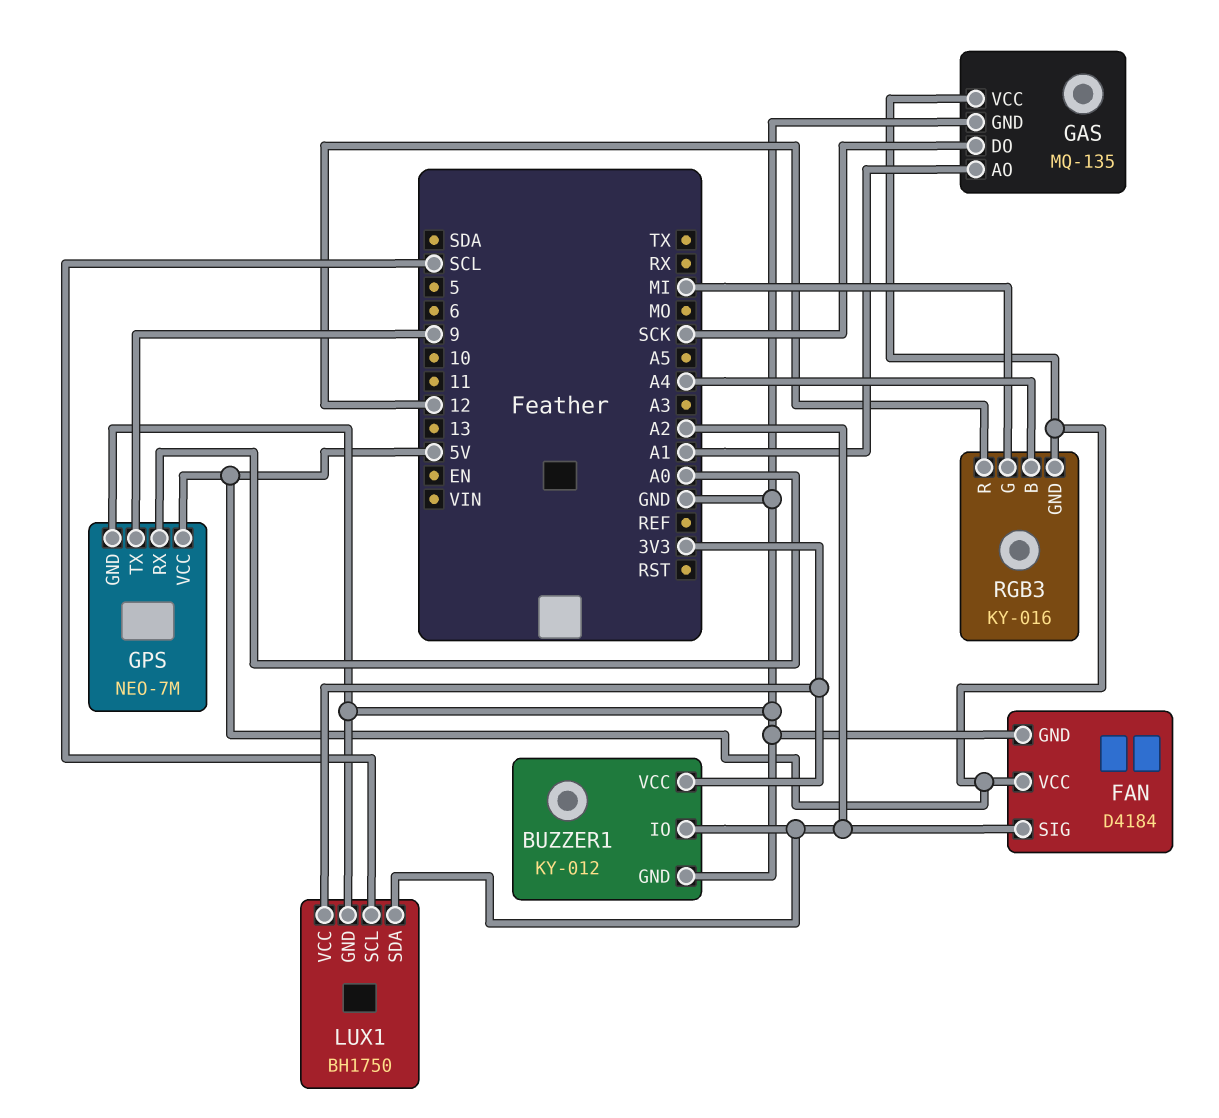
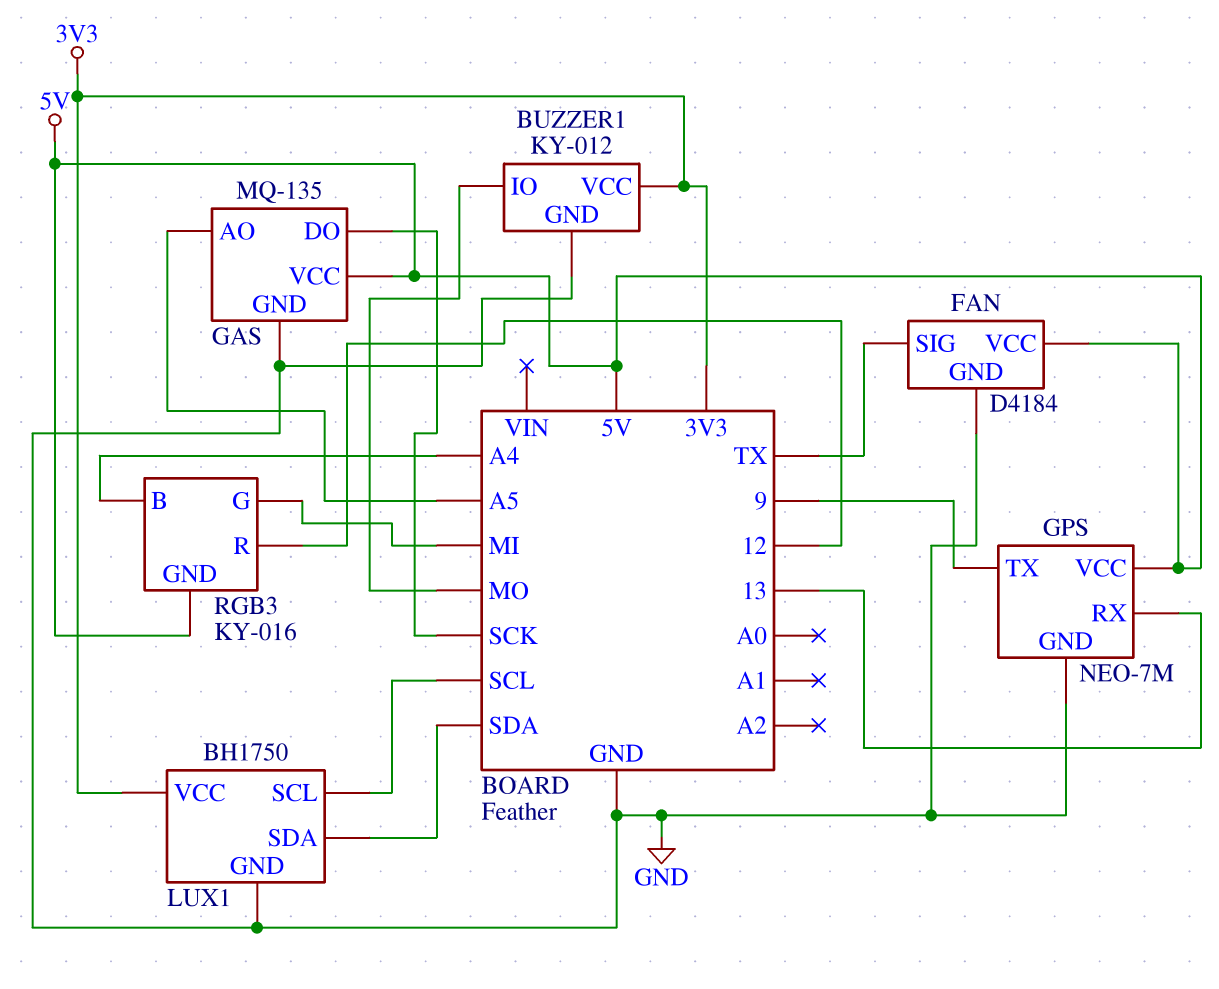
BUZZER1 pin IO: A2 -> MO
FAN pin SIG: A2 -> TX
GAS pin AO: A1 -> A5
GPS pin RX: A0 -> 13
LUX1 pin SDA: A2 -> SDA

